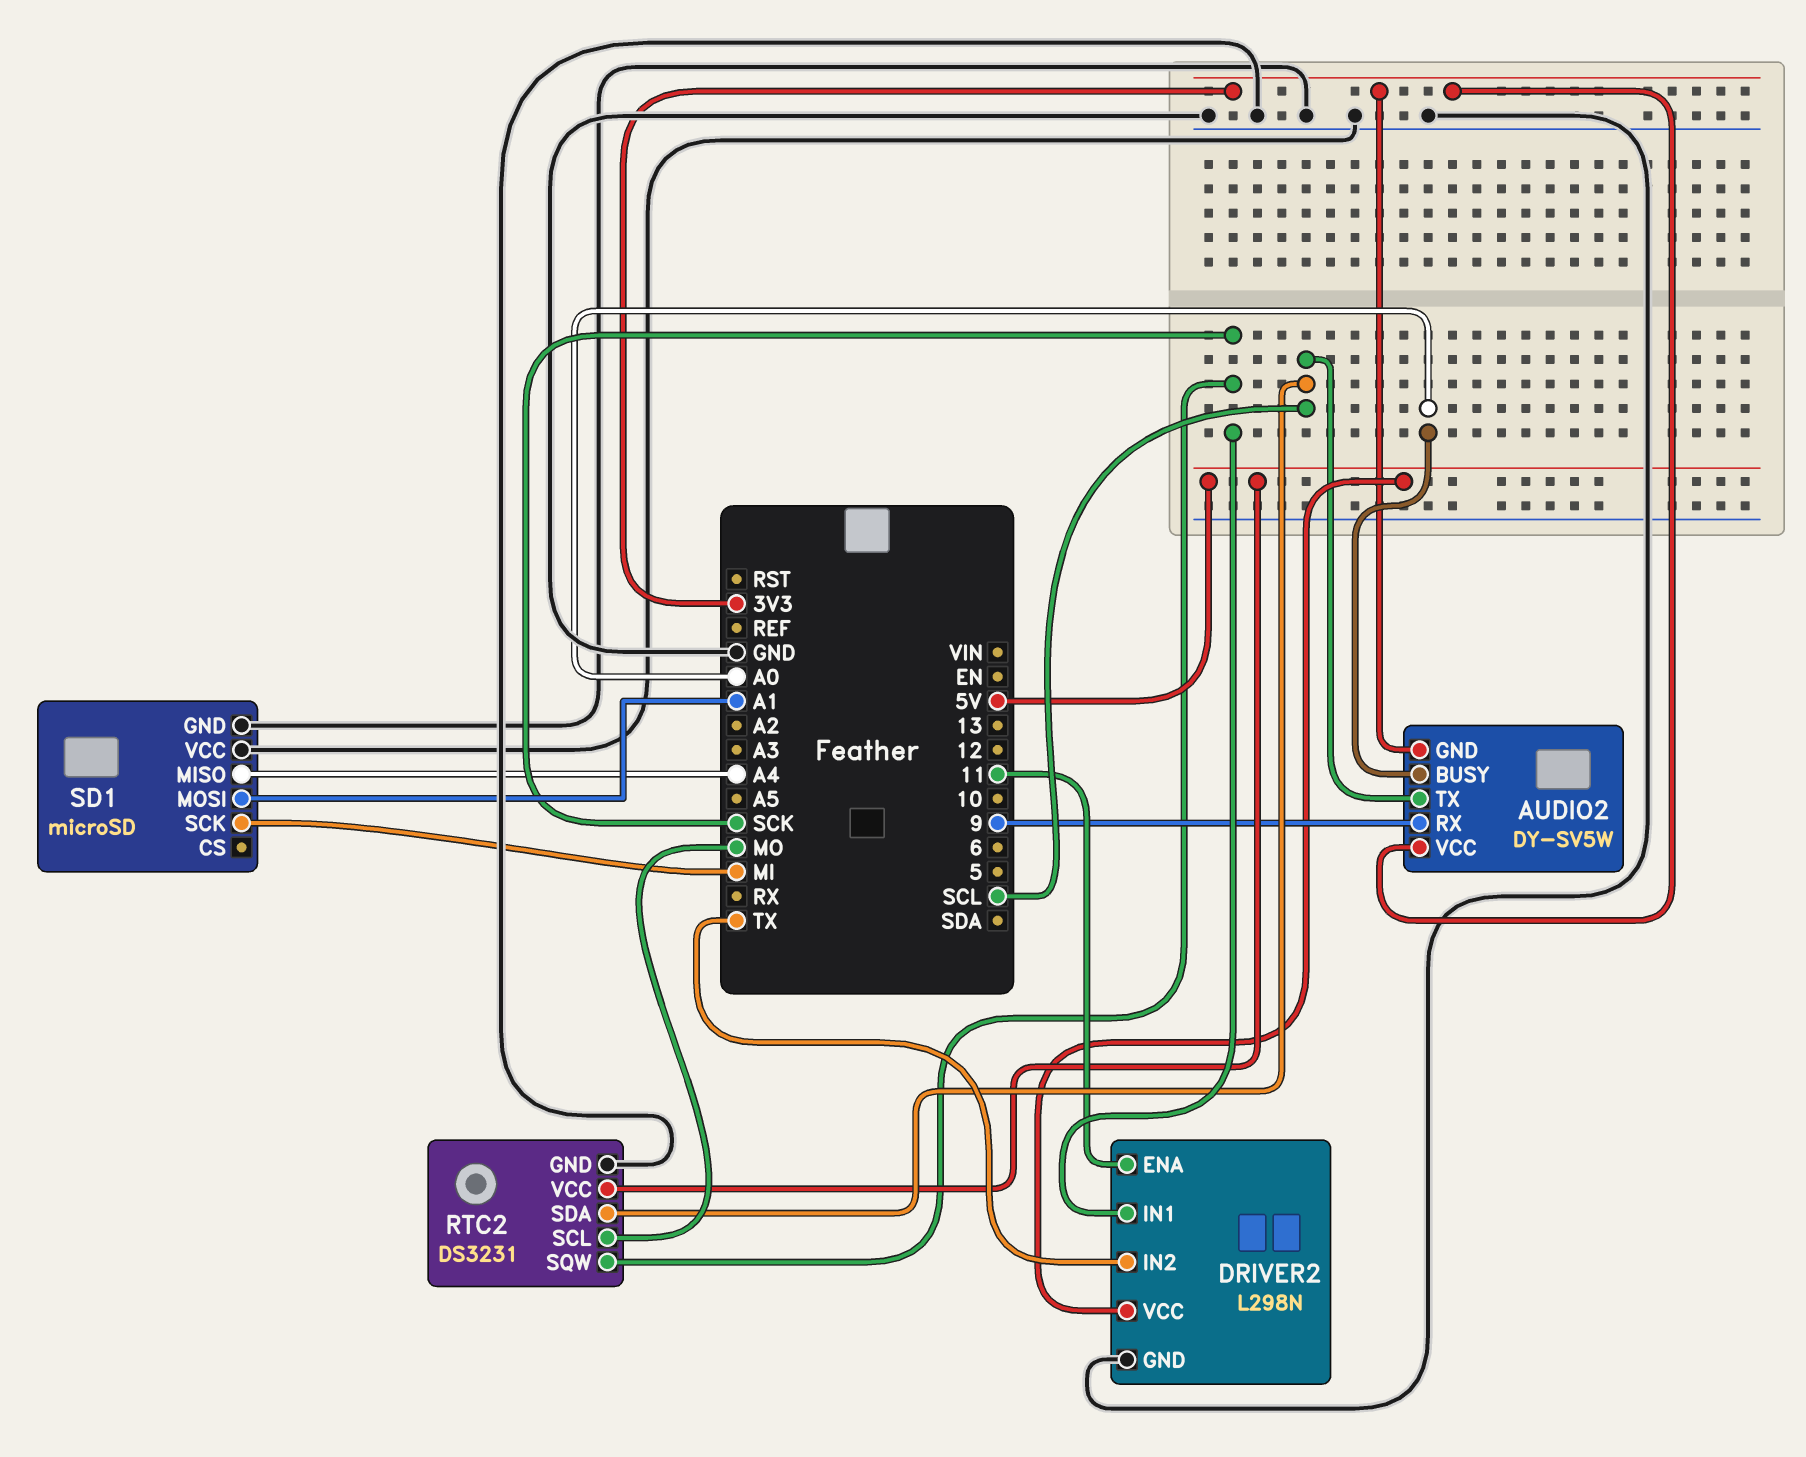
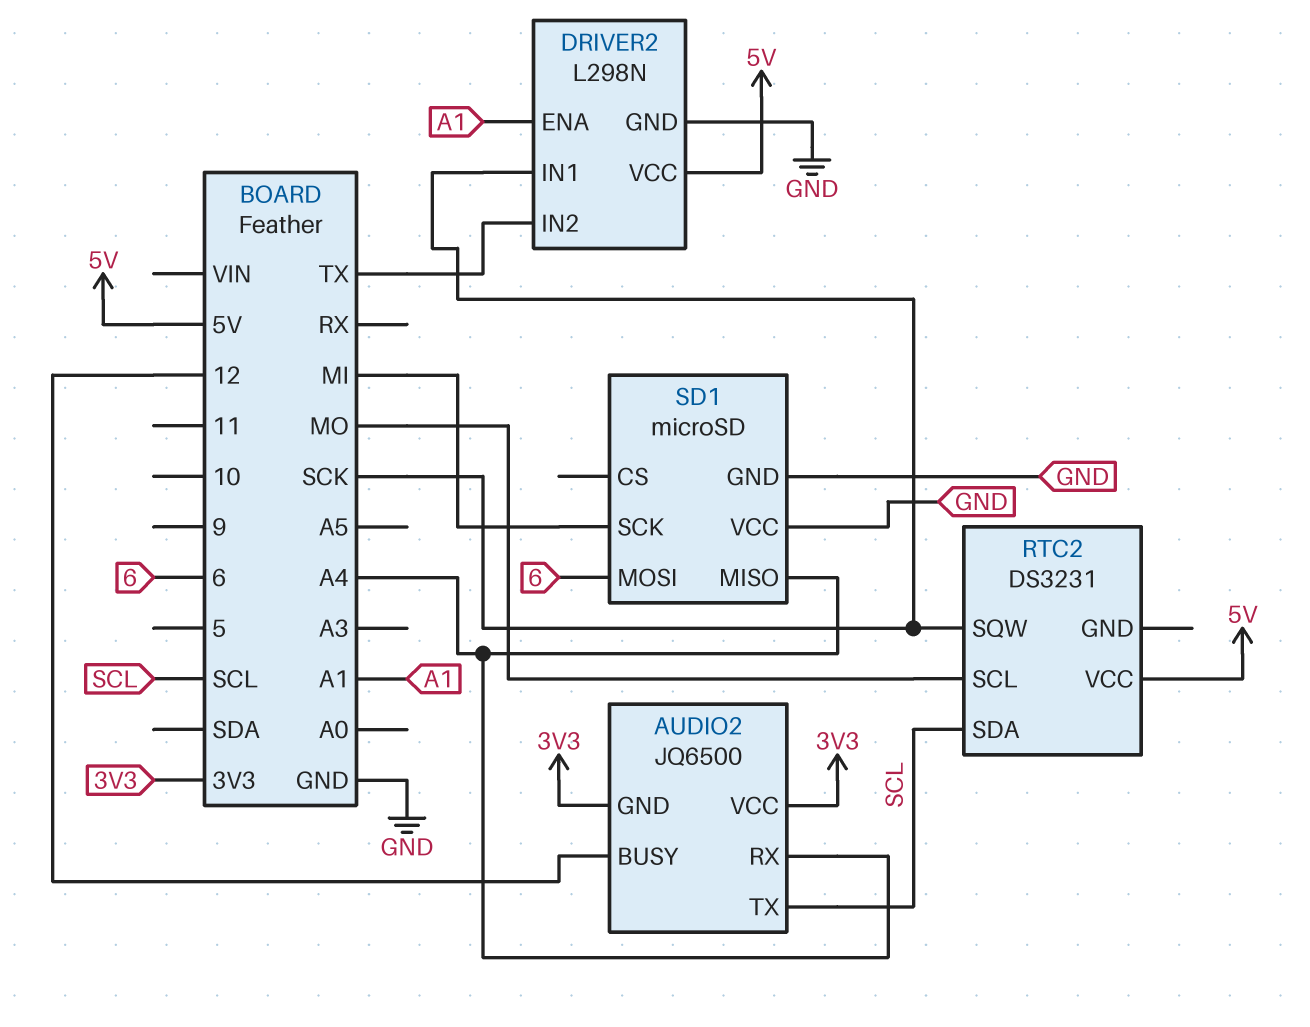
AUDIO2: DY-SV5W -> JQ6500
AUDIO2 pin BUSY: A0 -> 12
AUDIO2 pin RX: 9 -> A4
DRIVER2 pin ENA: 11 -> A1
RTC2 pin GND: GND -> none
SD1 pin MOSI: A1 -> 6

